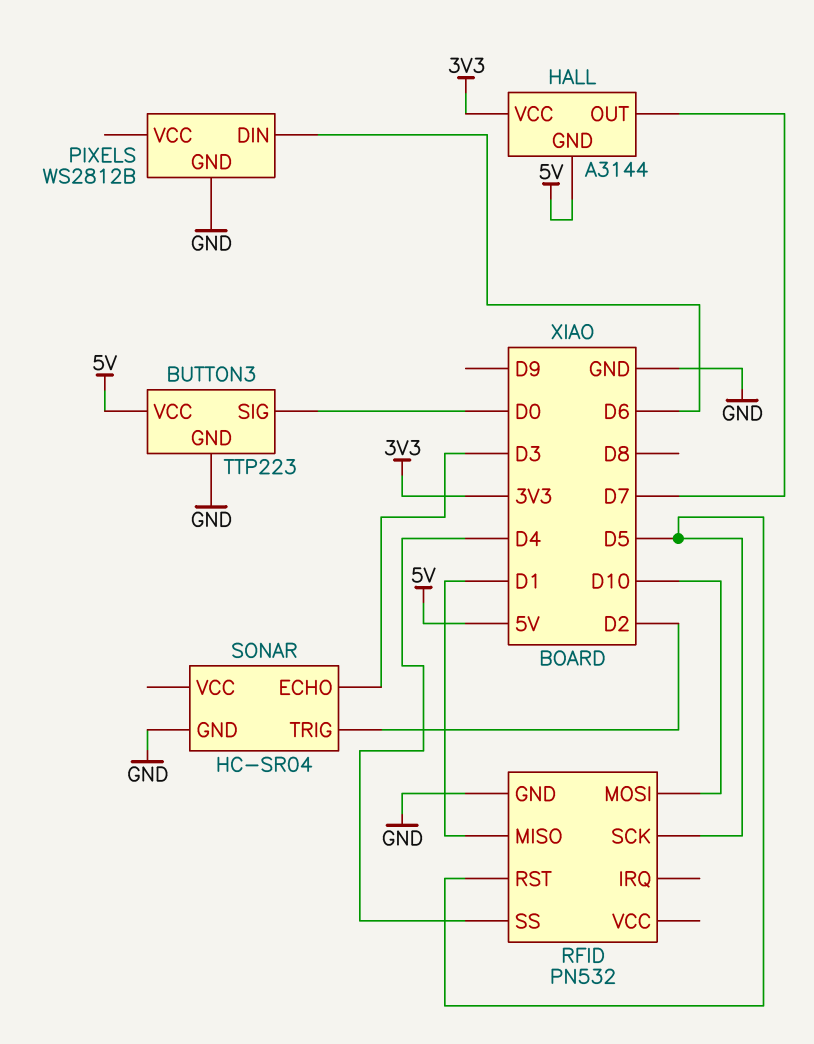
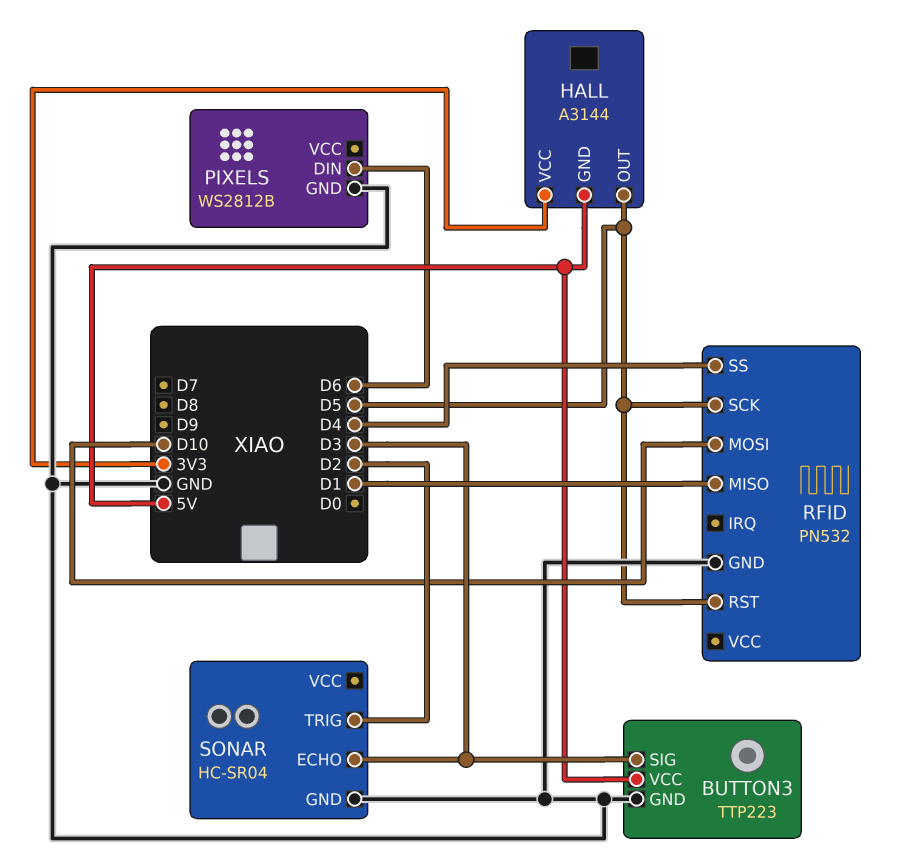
BUTTON3 pin SIG: D0 -> D3
HALL pin OUT: D7 -> D5

